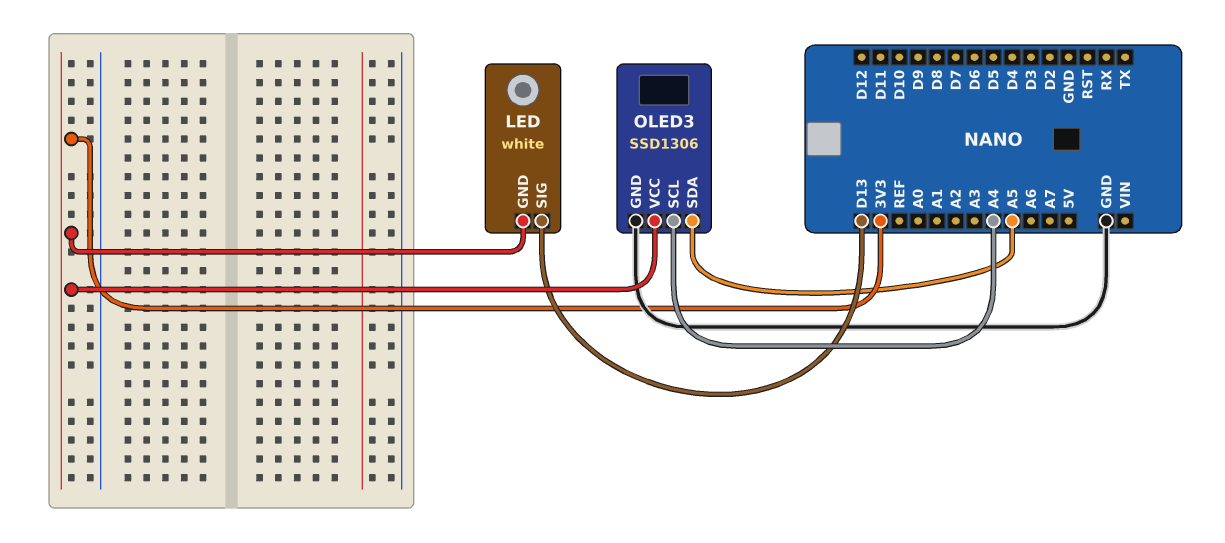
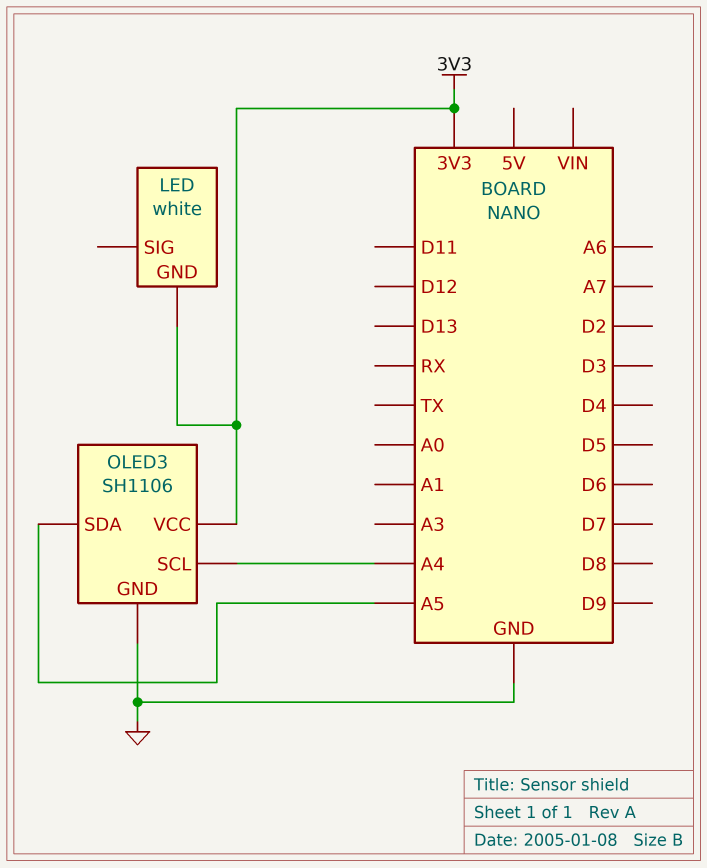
LED pin SIG: D13 -> none
OLED3: SSD1306 -> SH1106

